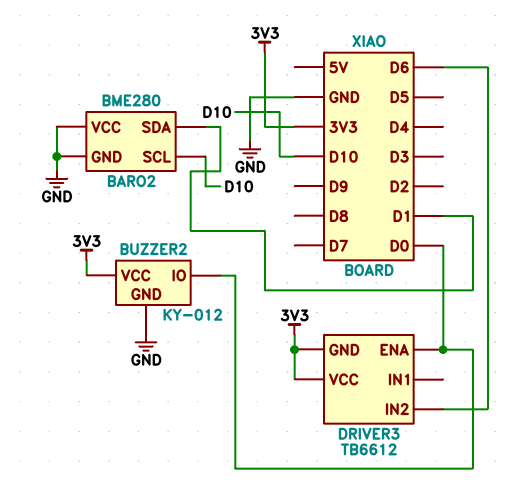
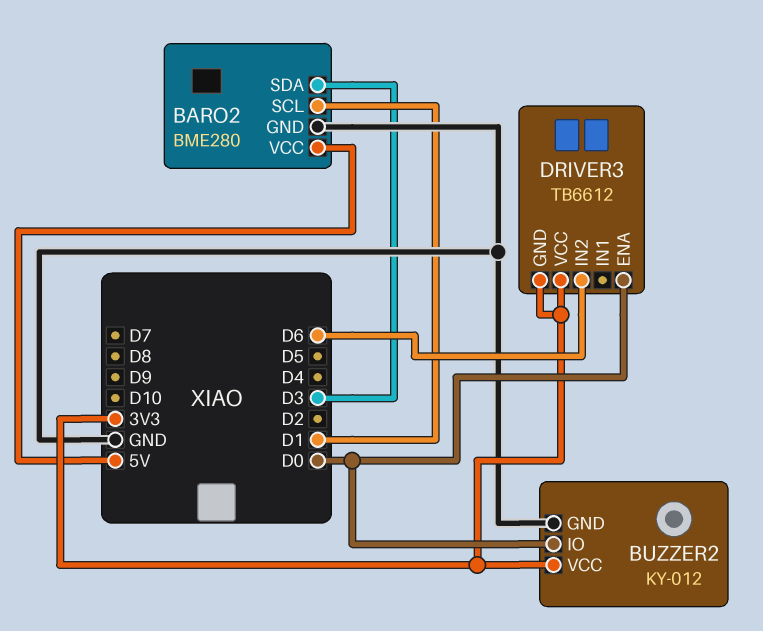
BARO2 pin SCL: D10 -> D1
BARO2 pin SDA: D1 -> D3
BARO2 pin VCC: GND -> 5V

